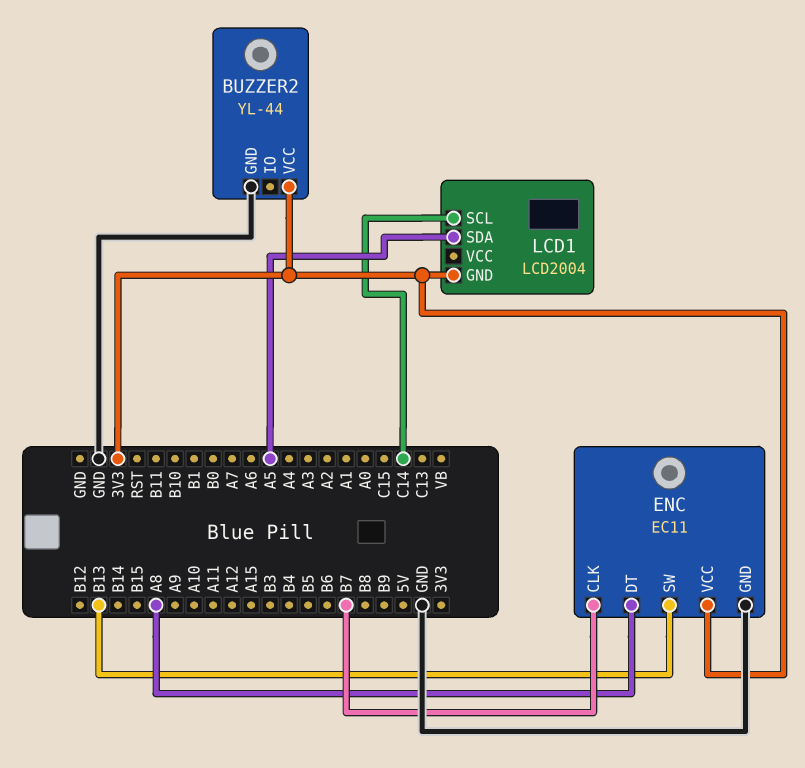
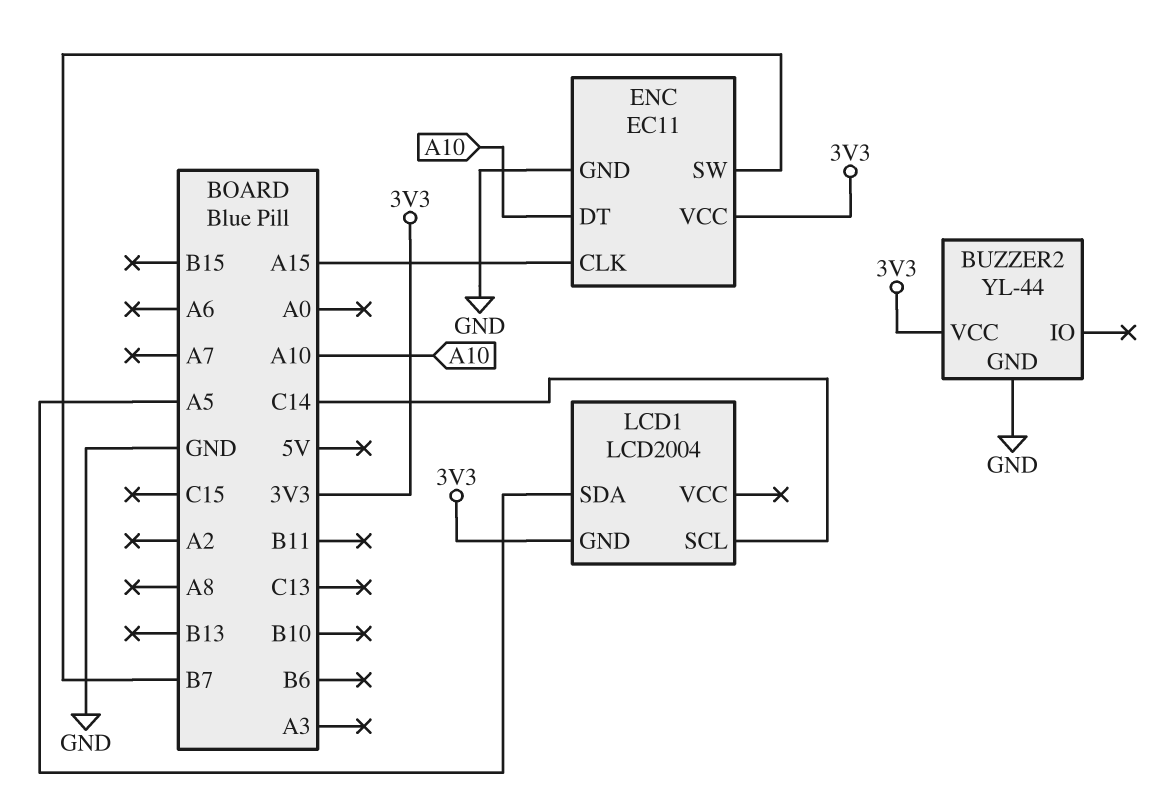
ENC pin CLK: B7 -> A15
ENC pin DT: A8 -> A10
ENC pin SW: B13 -> B7

